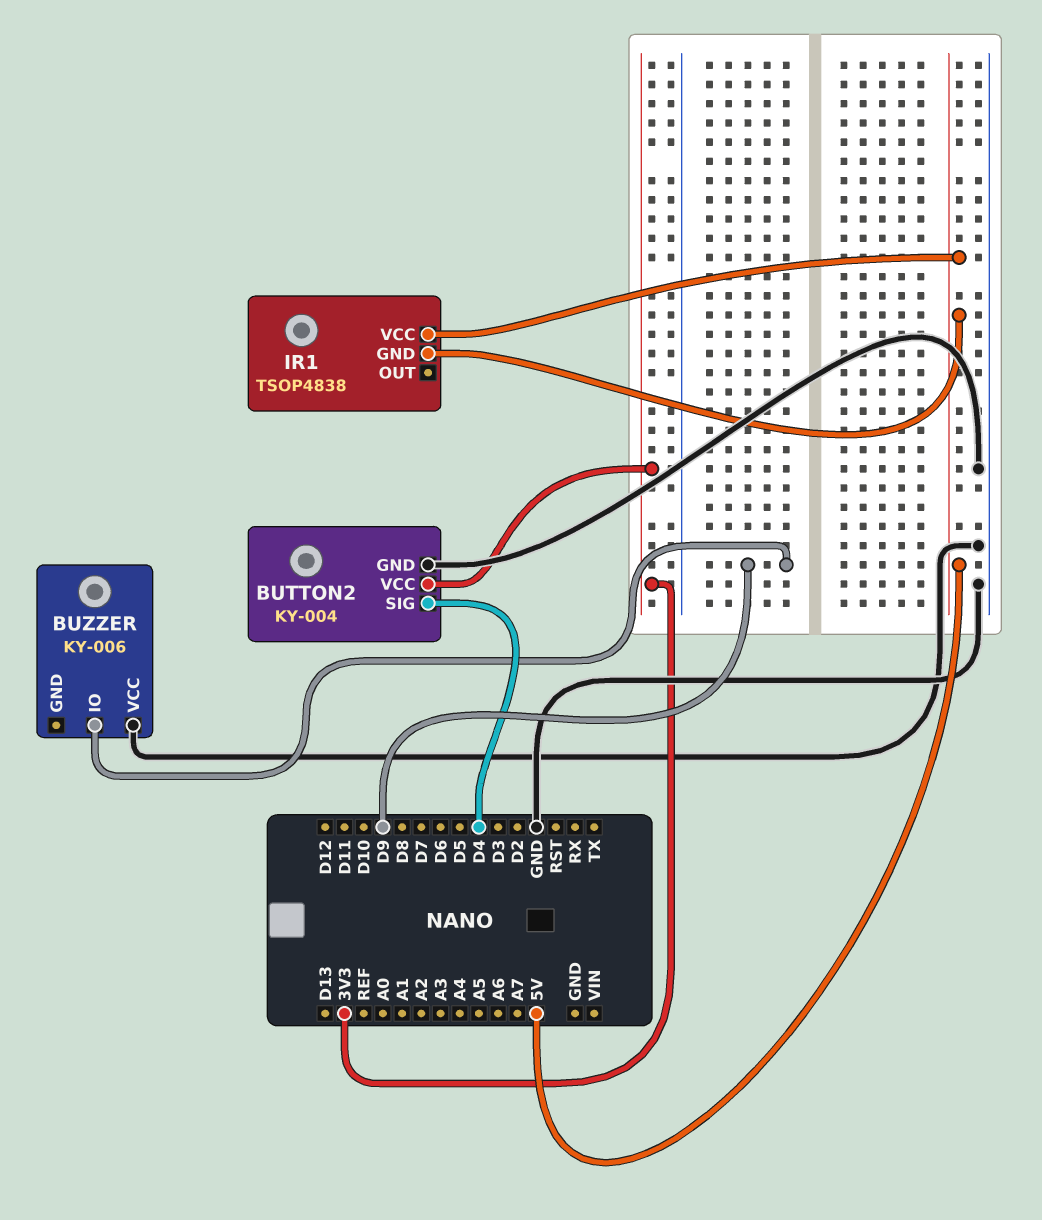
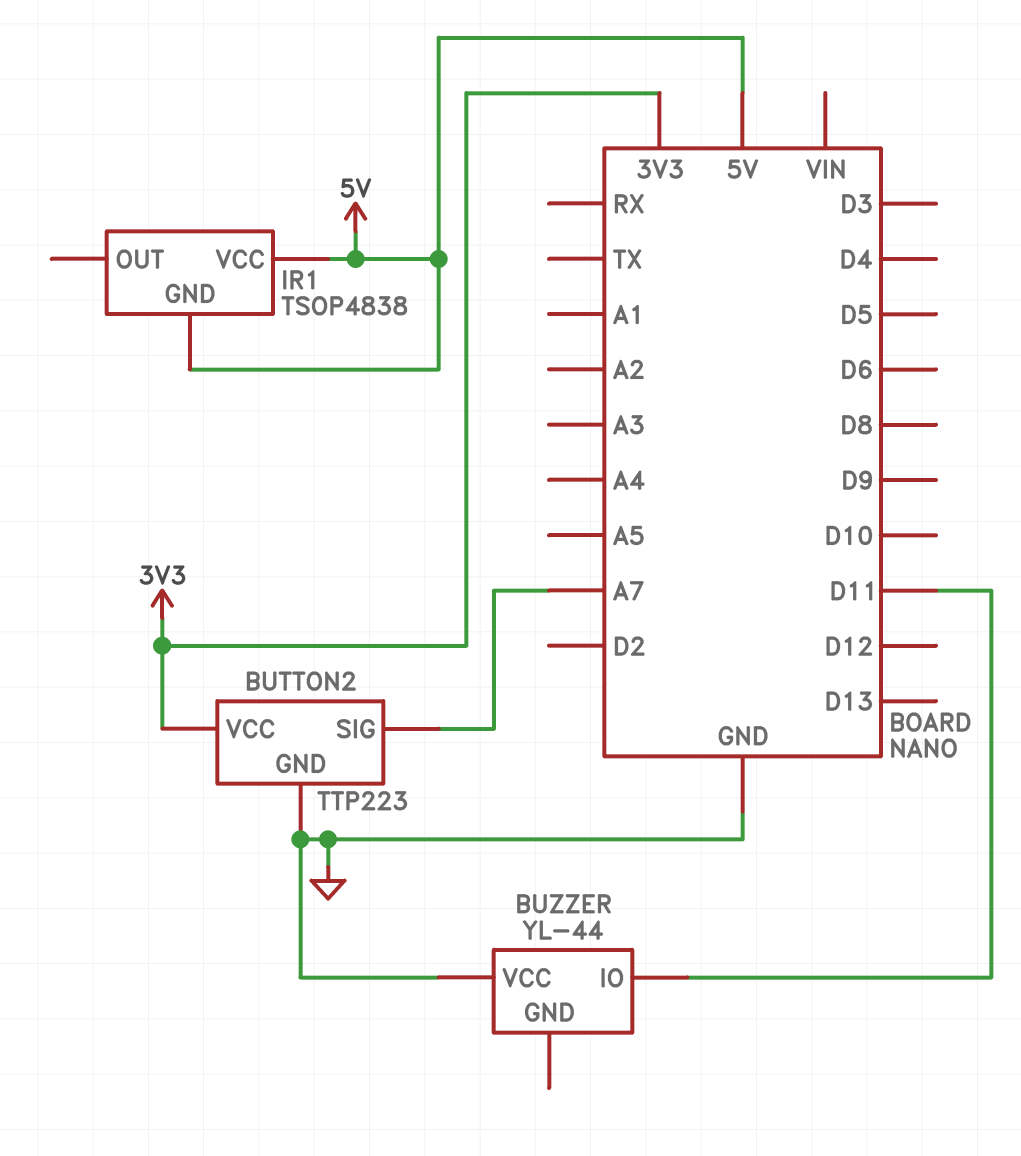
BUTTON2: KY-004 -> TTP223
BUTTON2 pin SIG: D4 -> A7
BUZZER: KY-006 -> YL-44
BUZZER pin IO: D9 -> D11

